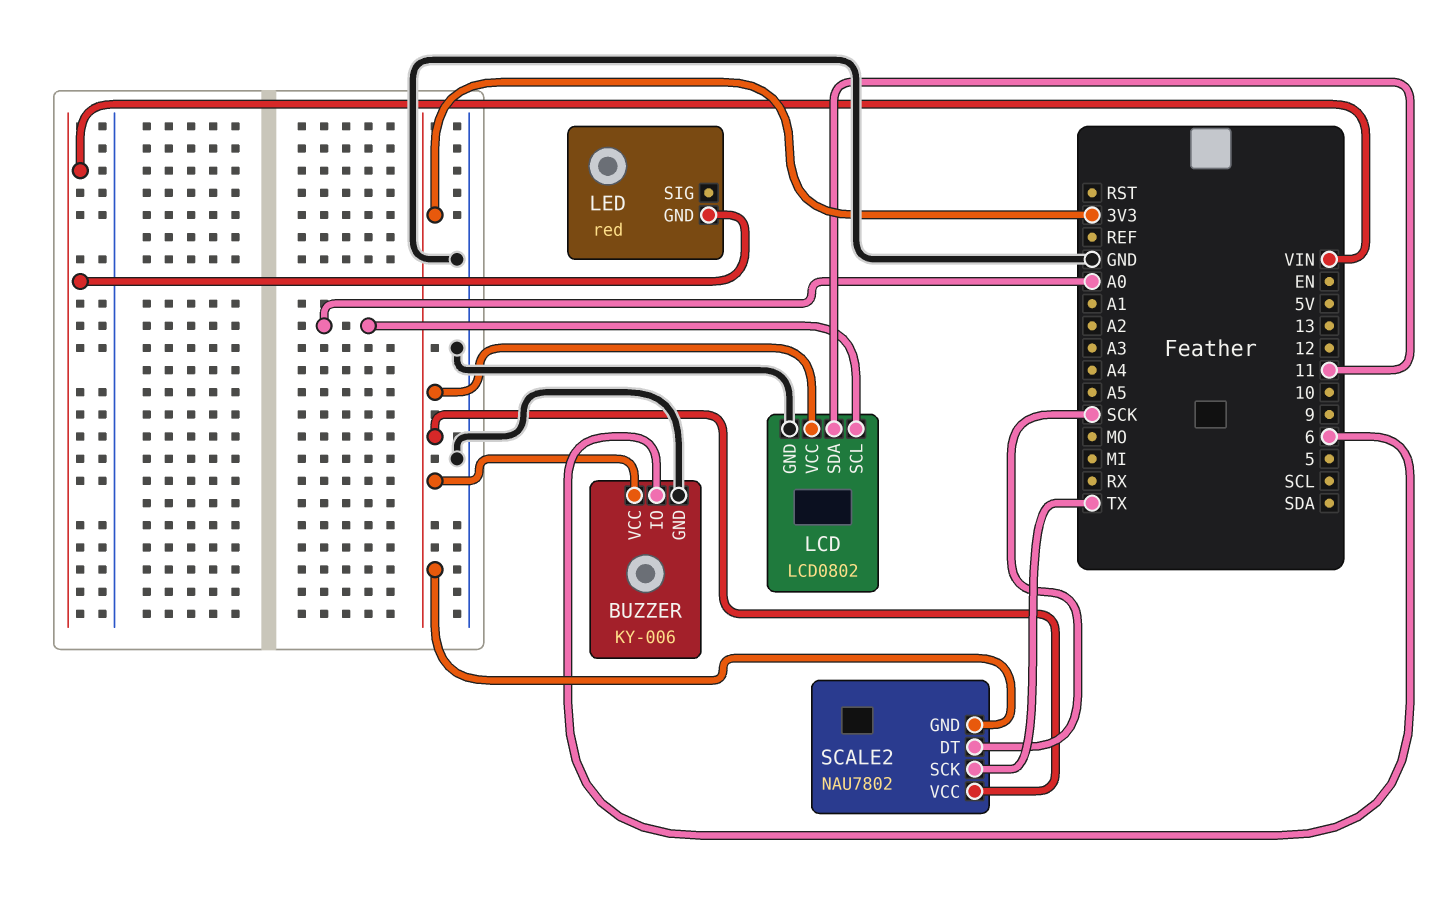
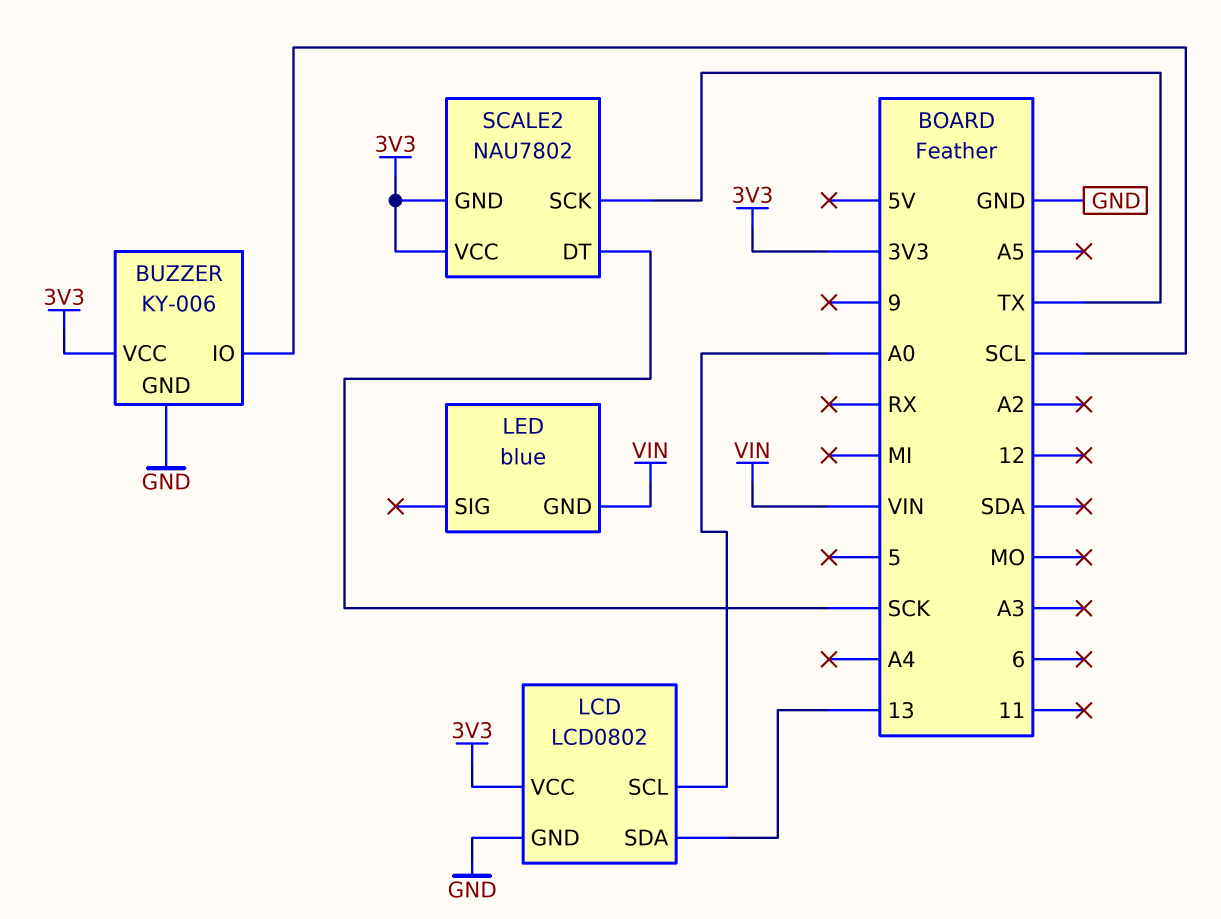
BUZZER pin IO: 6 -> SCL
LCD pin SDA: 11 -> 13
LED: red -> blue

